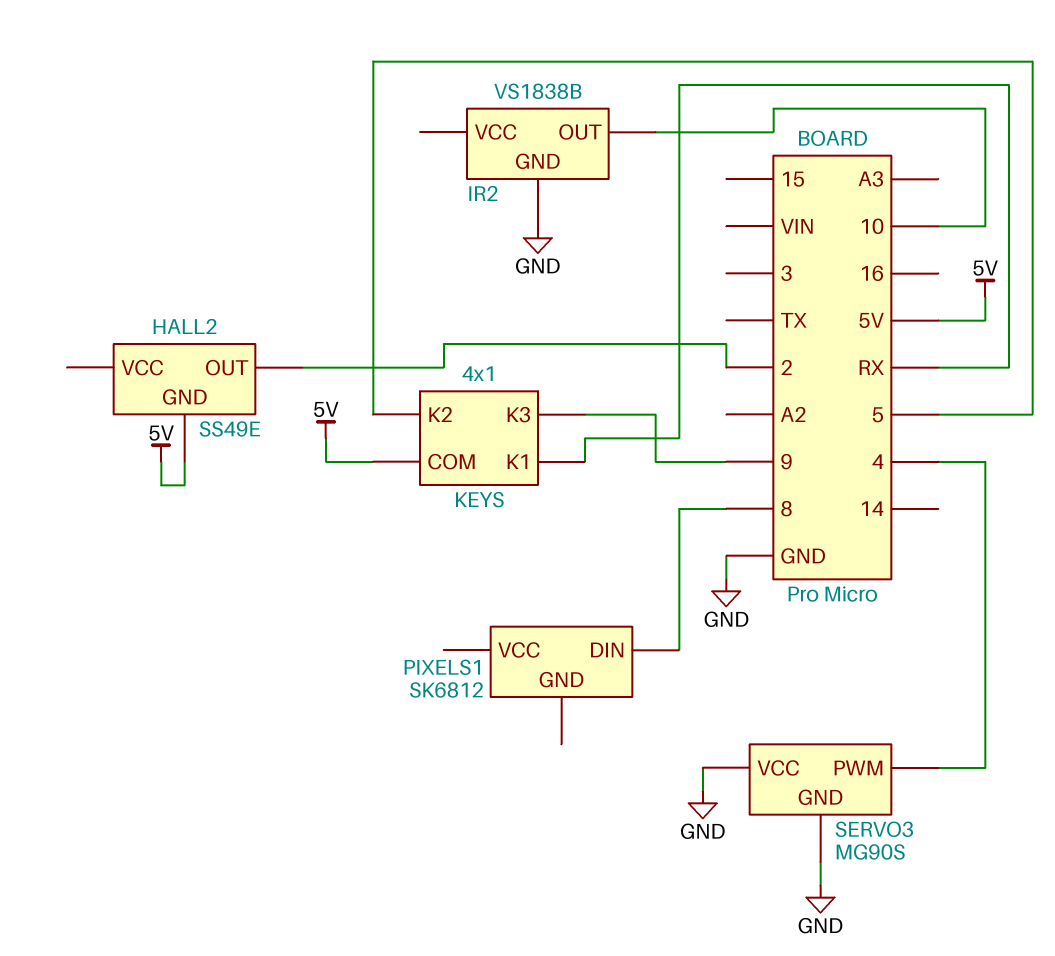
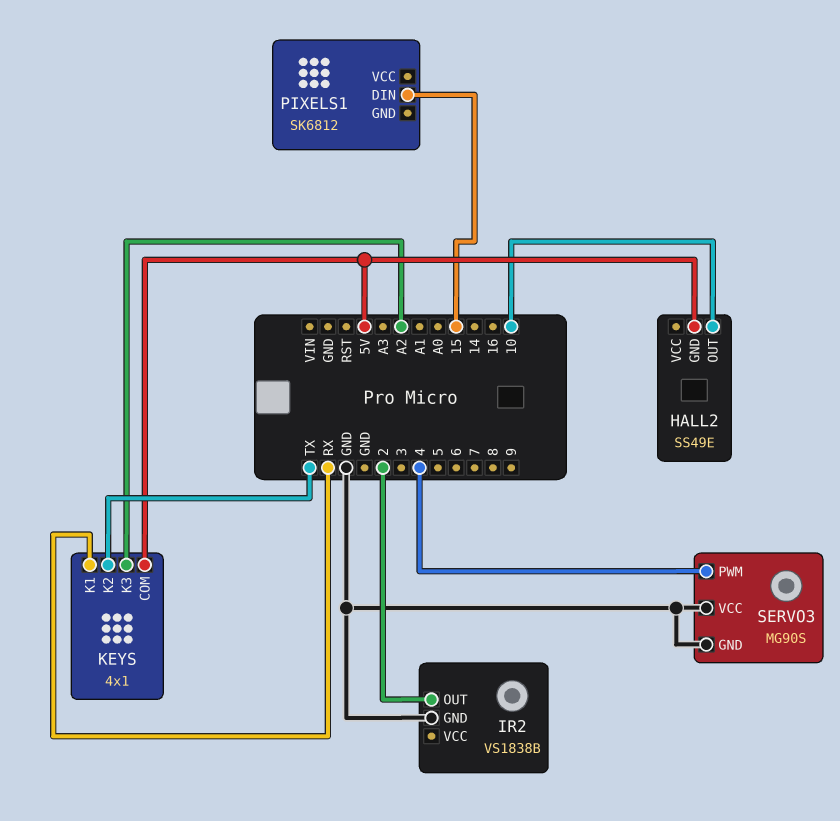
HALL2 pin OUT: 2 -> 10
IR2 pin OUT: 10 -> 2
KEYS pin K2: 5 -> TX
KEYS pin K3: 9 -> A2
PIXELS1 pin DIN: 8 -> 15

